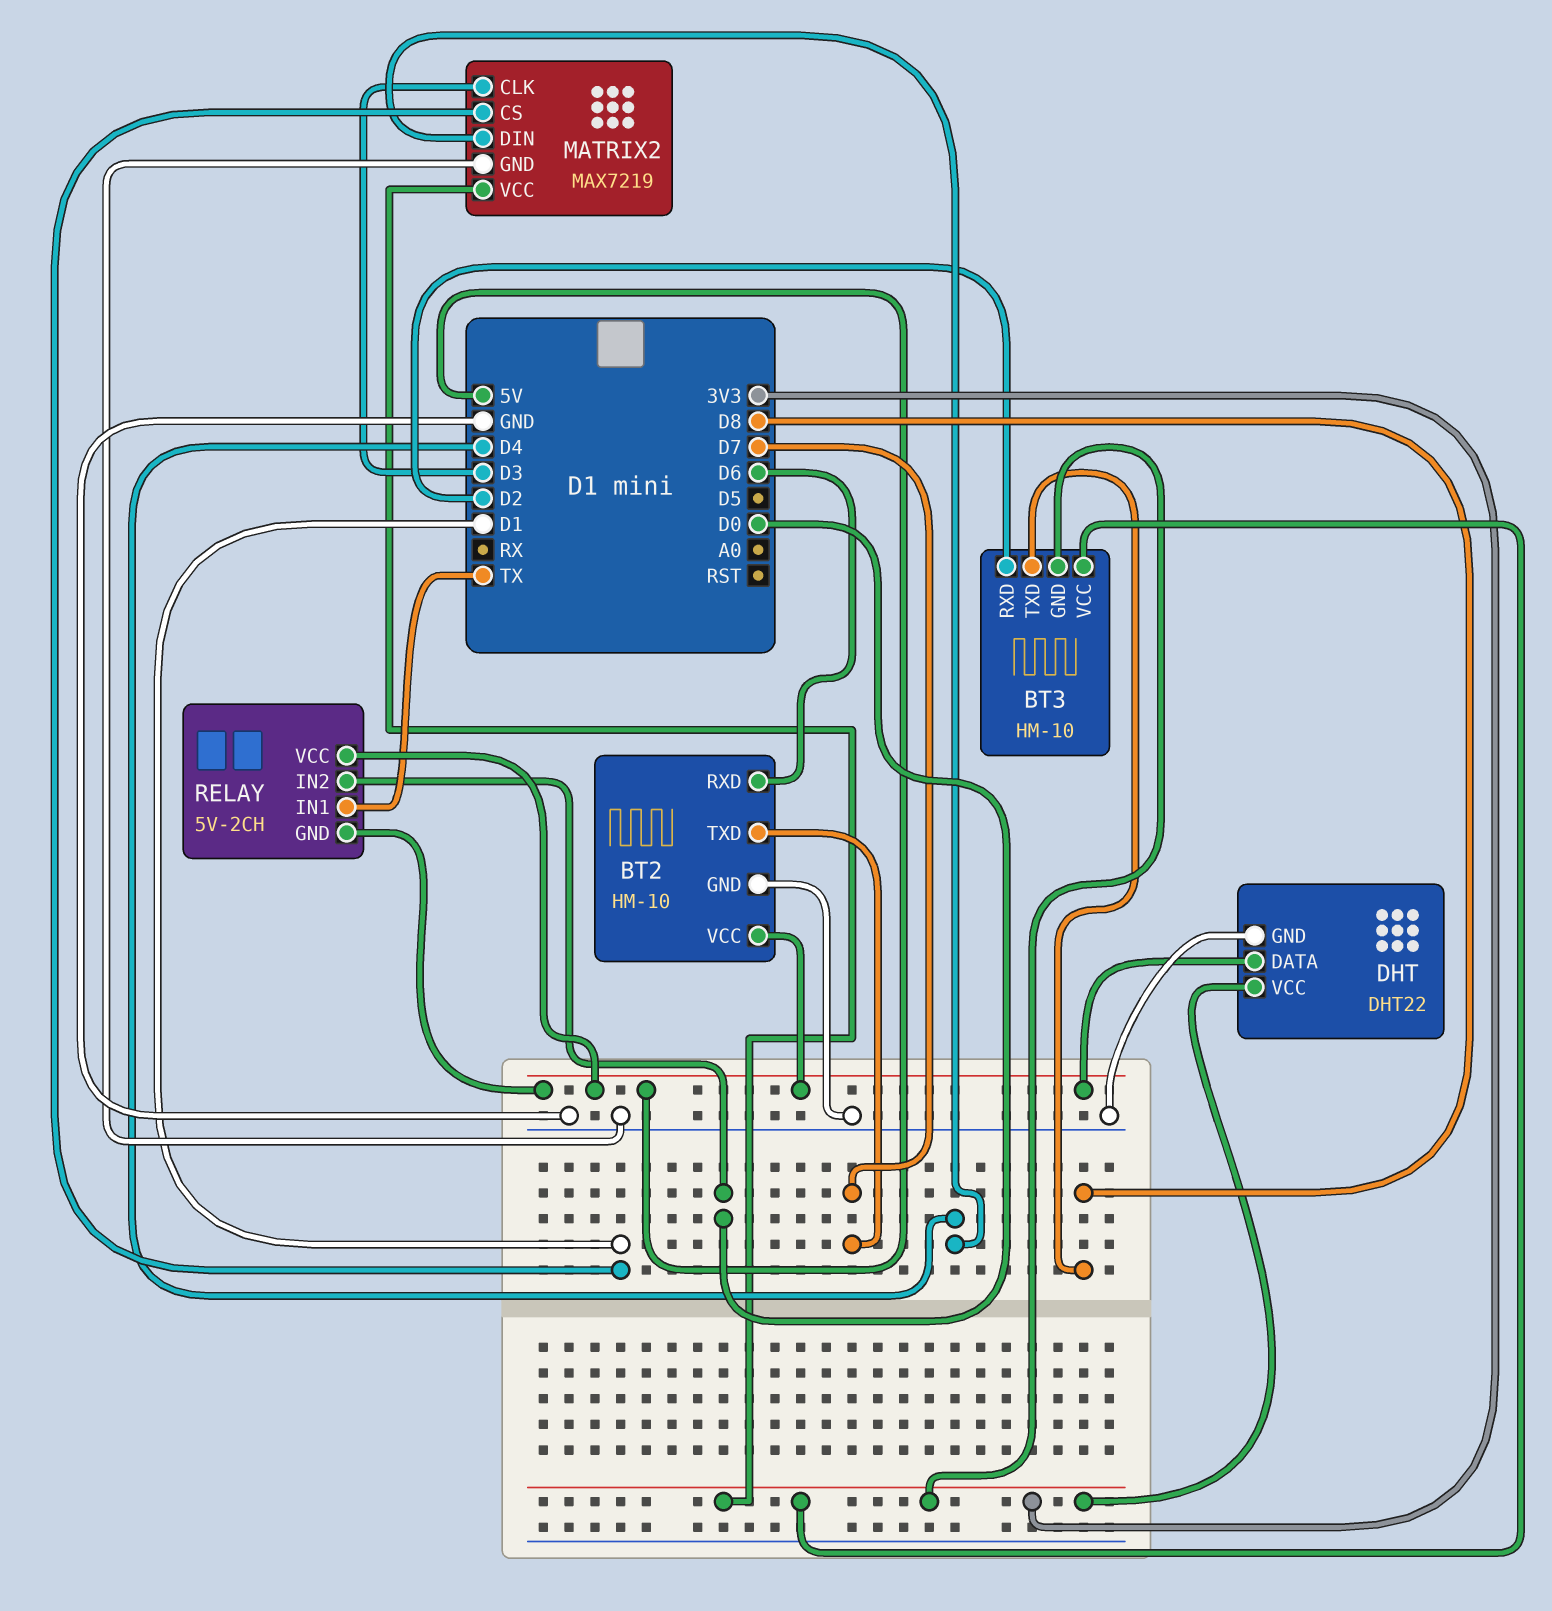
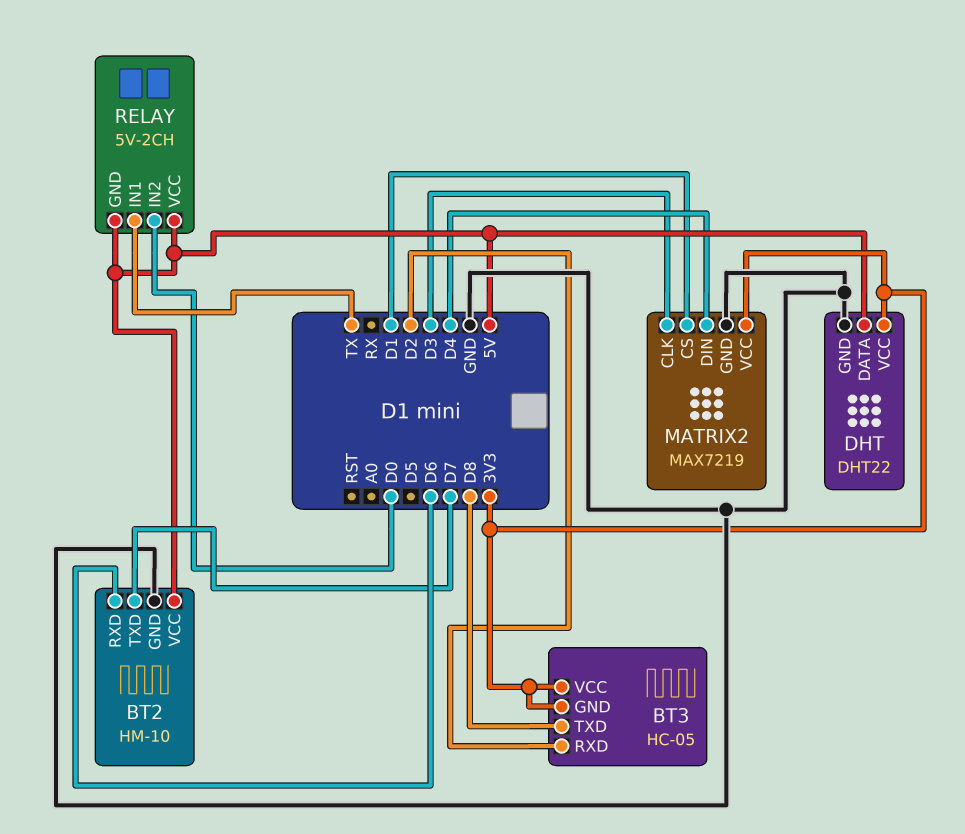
BT3: HM-10 -> HC-05

